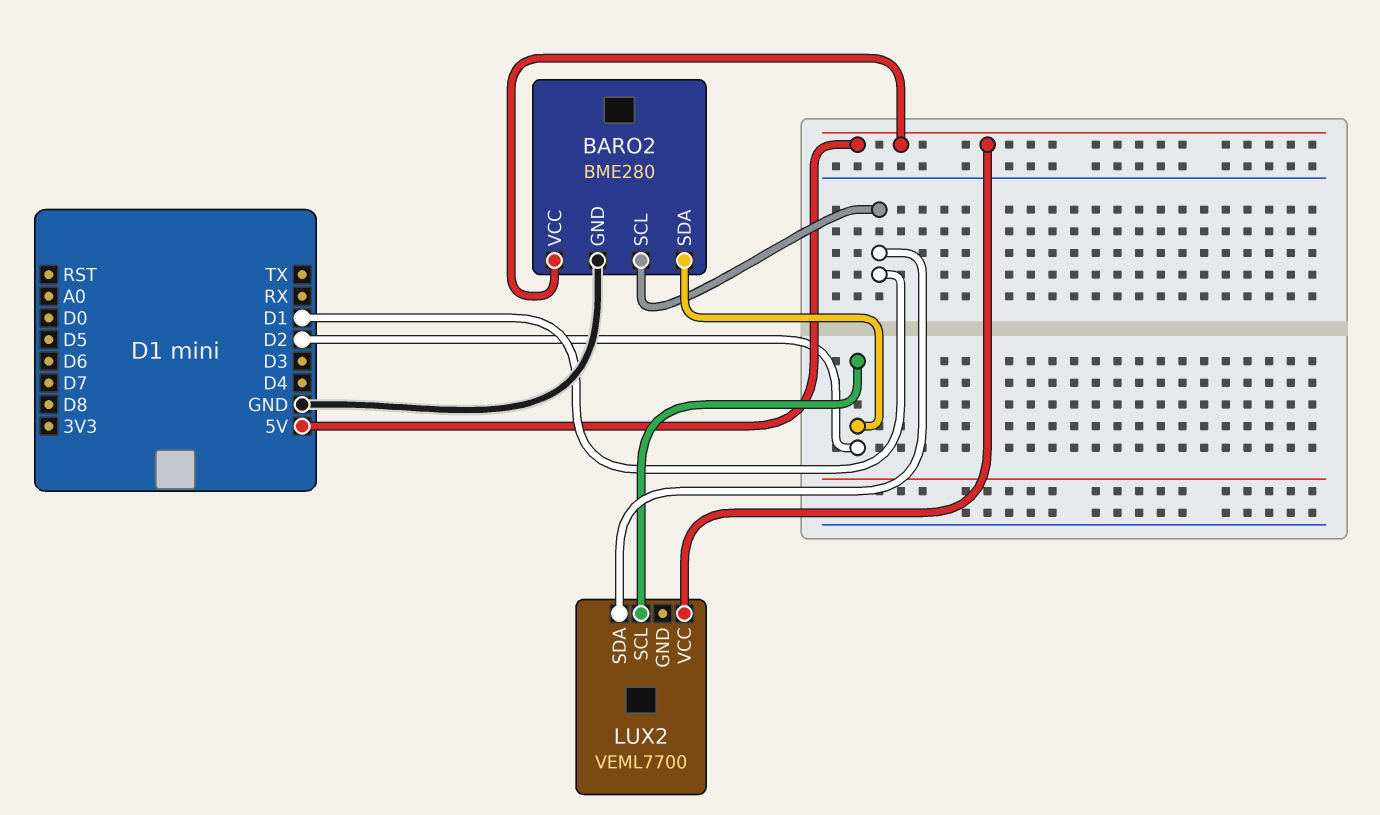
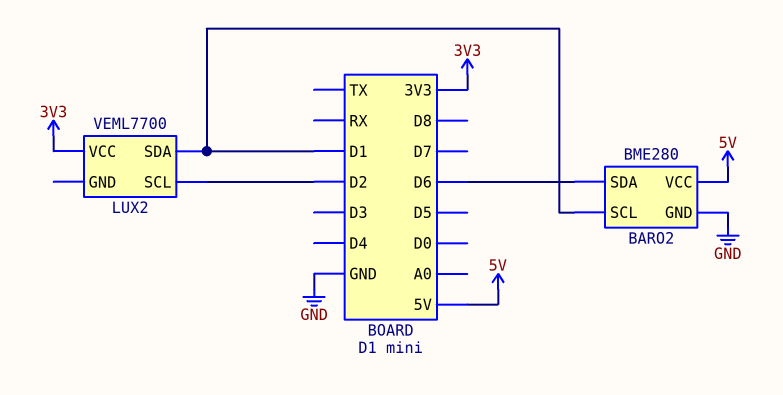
BARO2 pin SDA: D2 -> D6
LUX2 pin VCC: 5V -> 3V3

